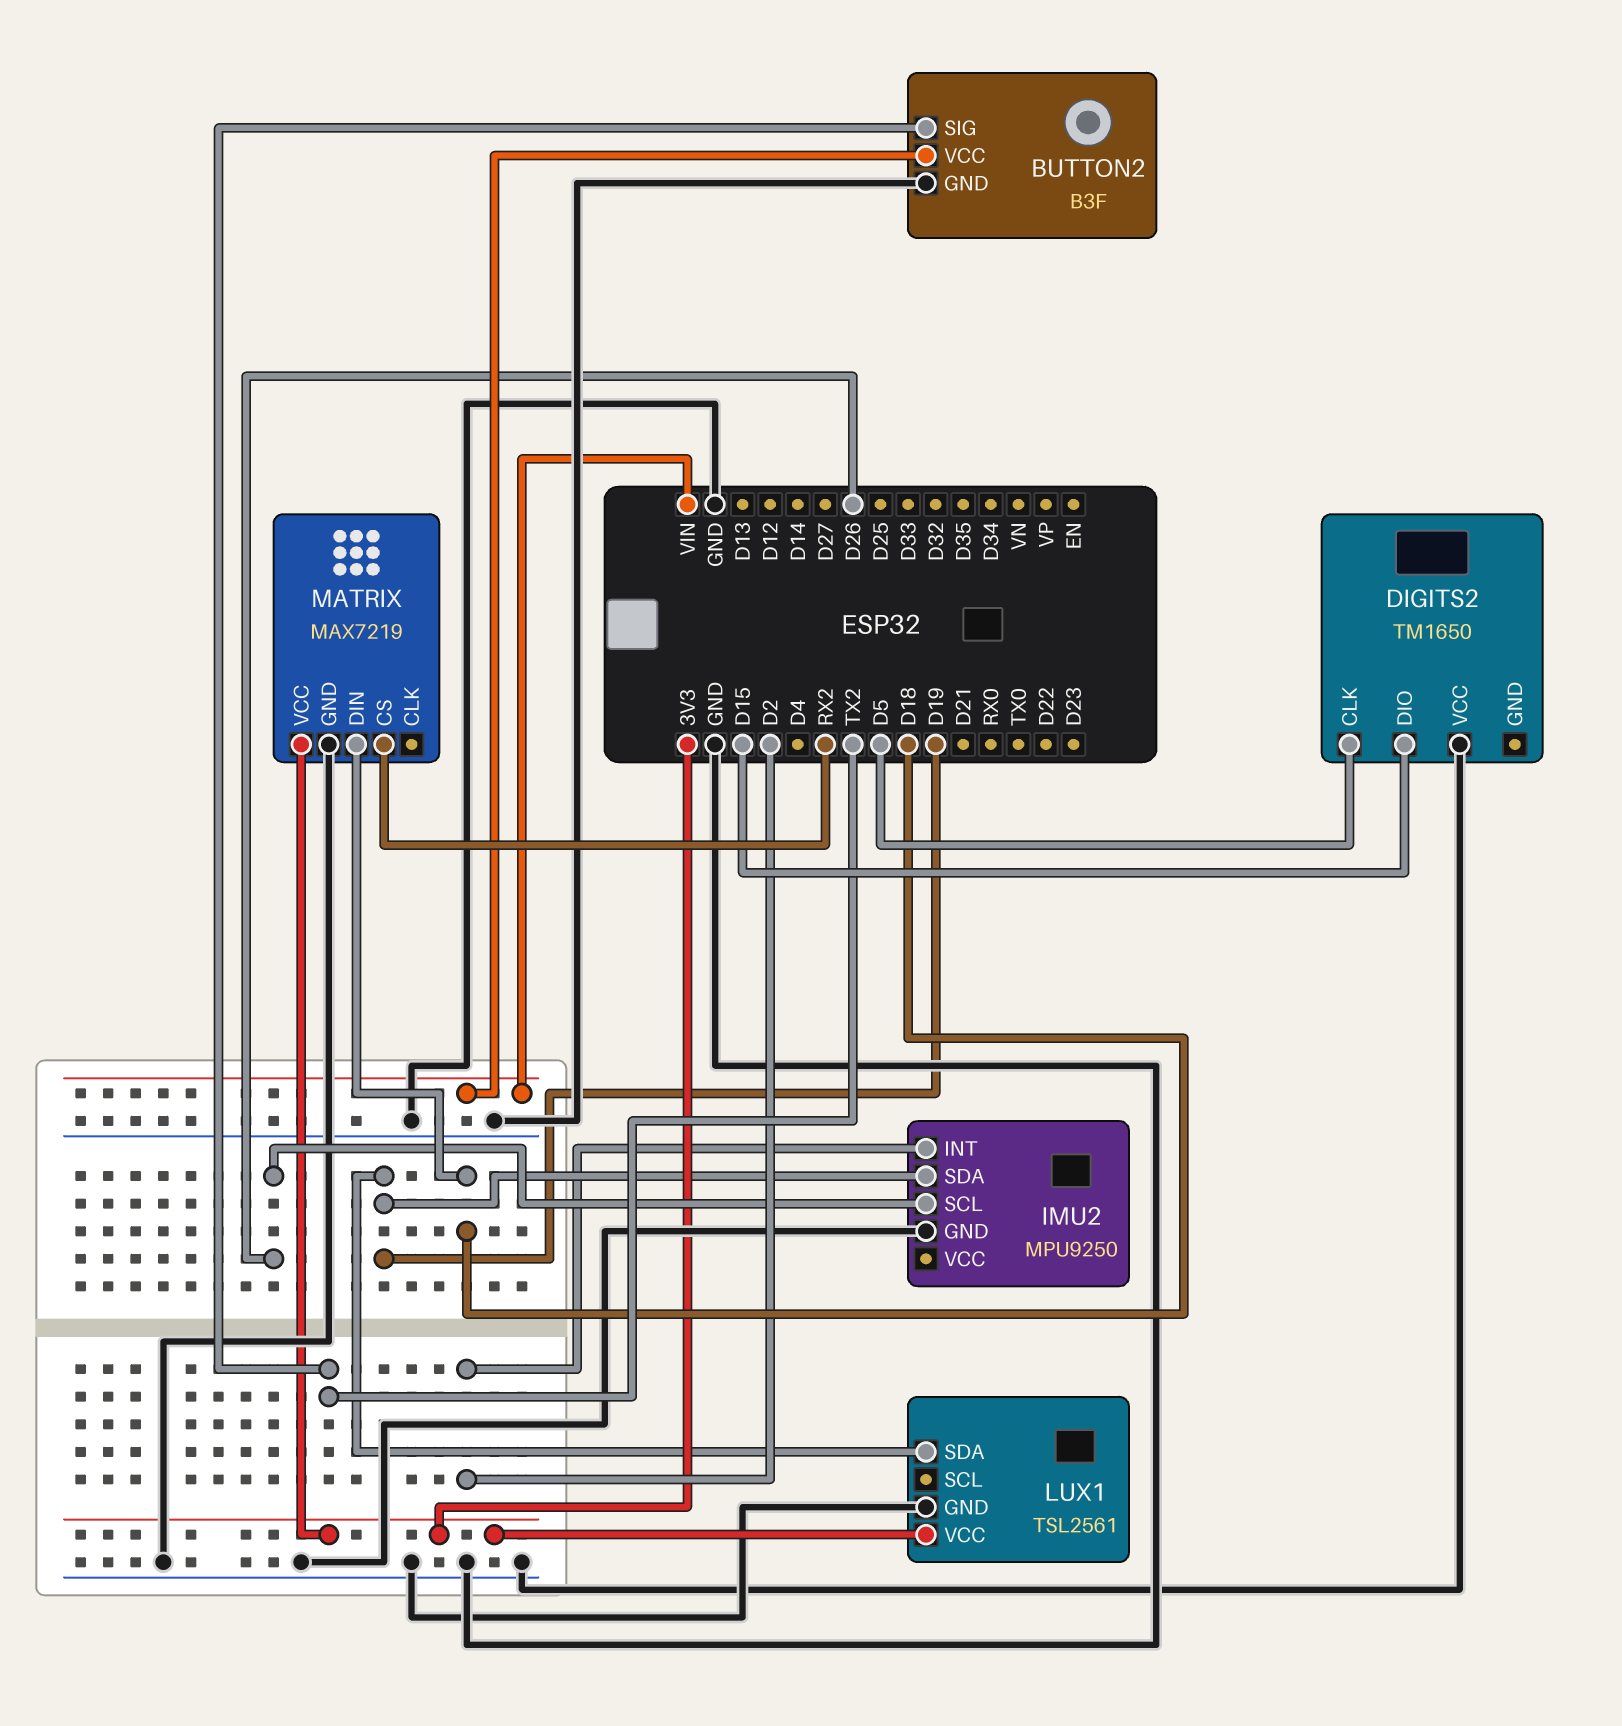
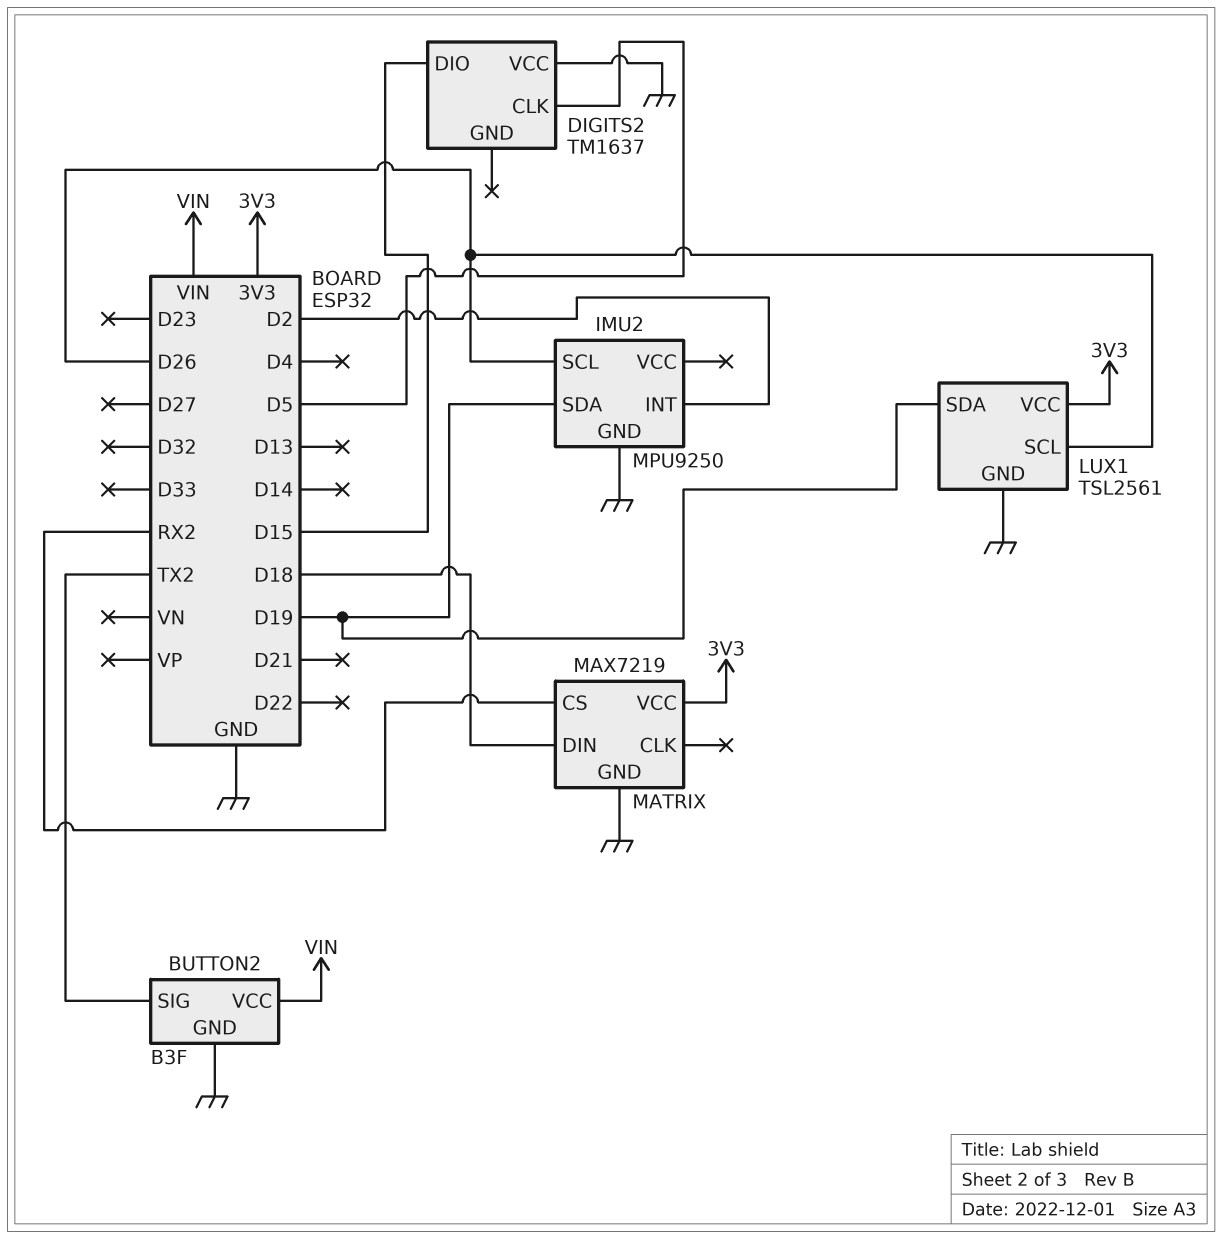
DIGITS2: TM1650 -> TM1637
LUX1 pin SCL: none -> D26

